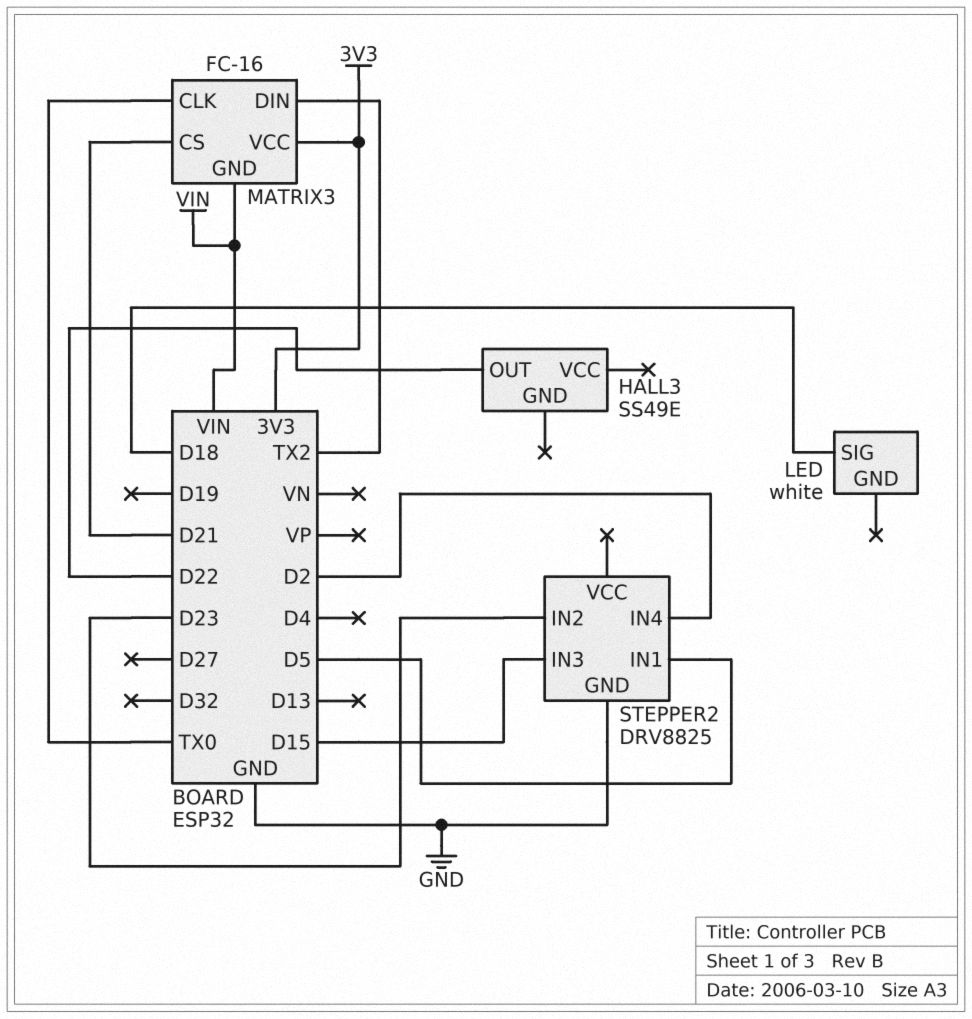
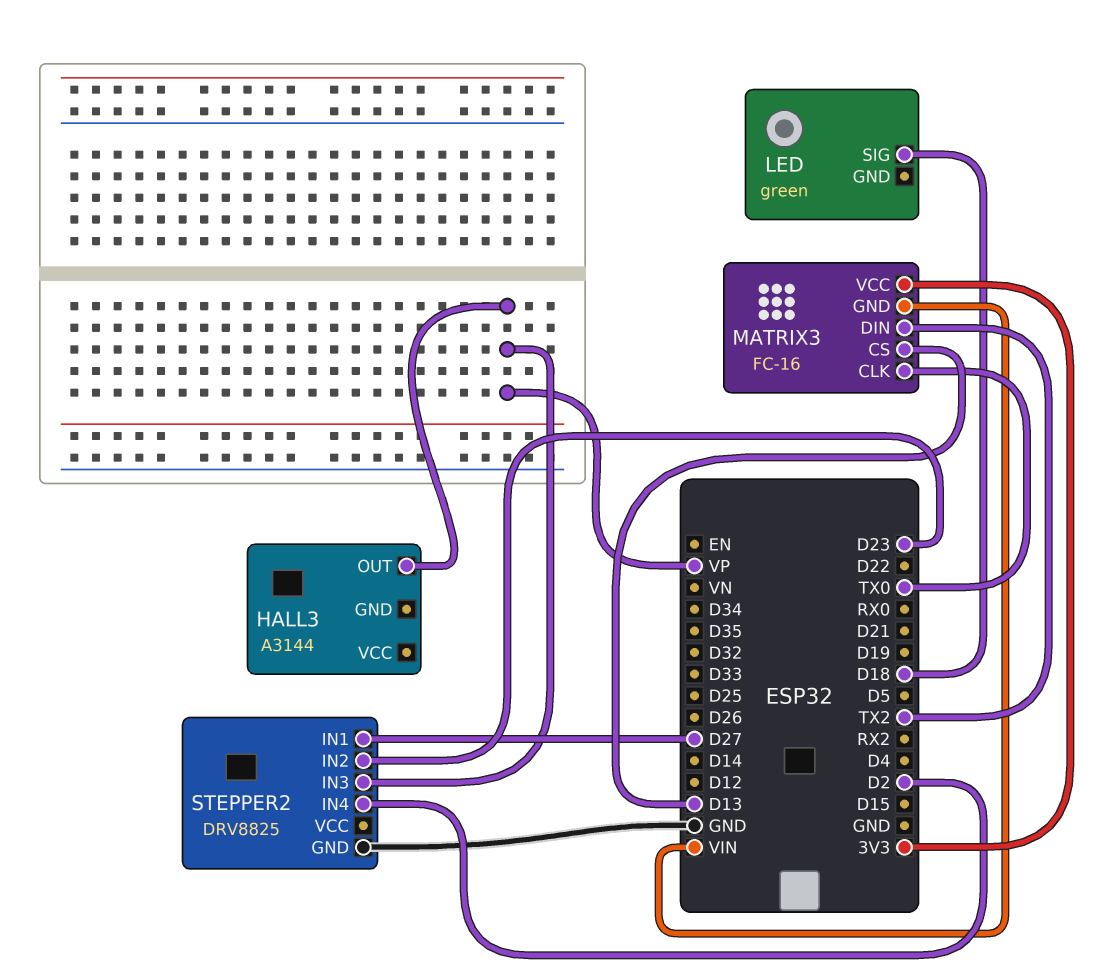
HALL3: SS49E -> A3144
HALL3 pin OUT: D22 -> VP
LED: white -> green
MATRIX3 pin CS: D21 -> D13
STEPPER2 pin IN1: D5 -> D27
STEPPER2 pin IN3: D15 -> VP

